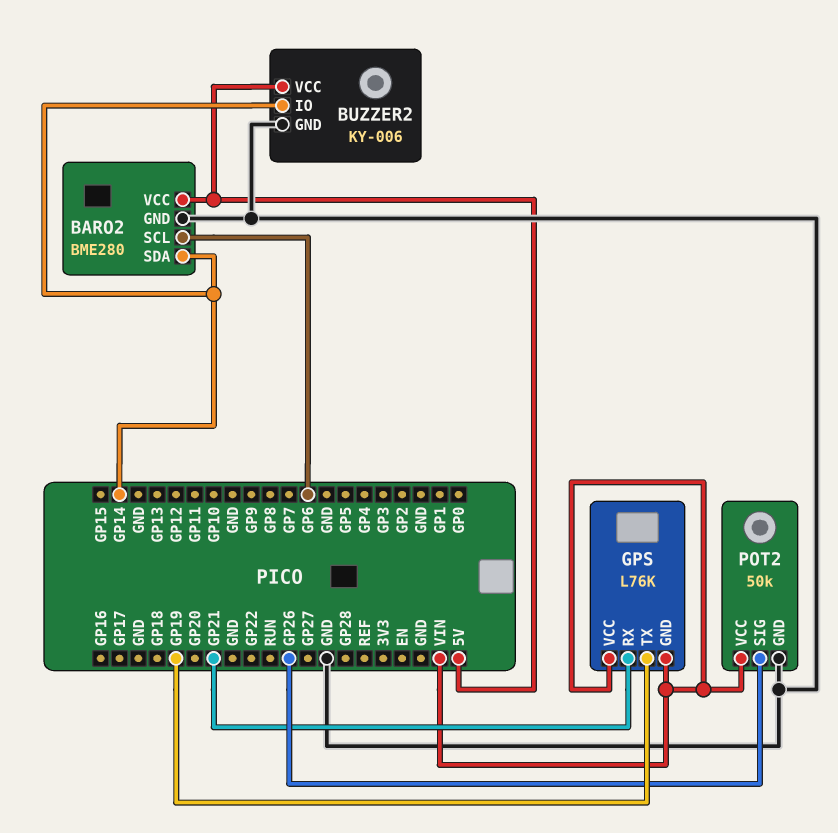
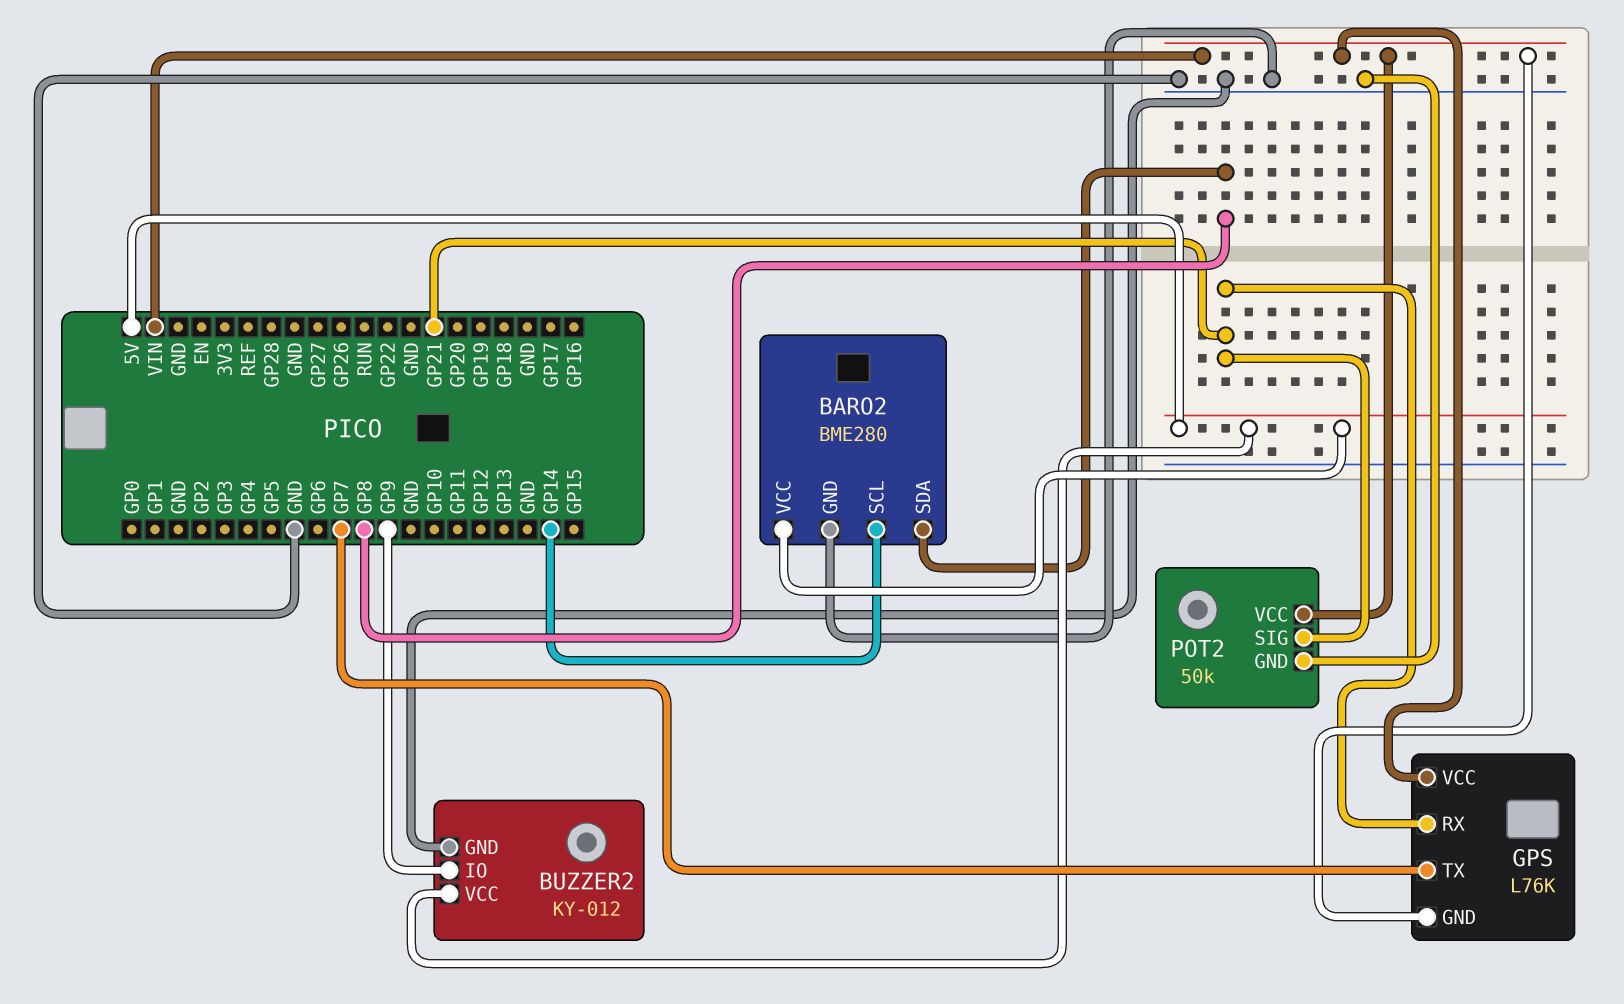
BARO2 pin SCL: GP6 -> GP14
BARO2 pin SDA: GP14 -> GP8
BUZZER2: KY-006 -> KY-012
BUZZER2 pin IO: GP14 -> GP9
GPS pin TX: GP19 -> GP7
POT2 pin SIG: GP26 -> GP21

